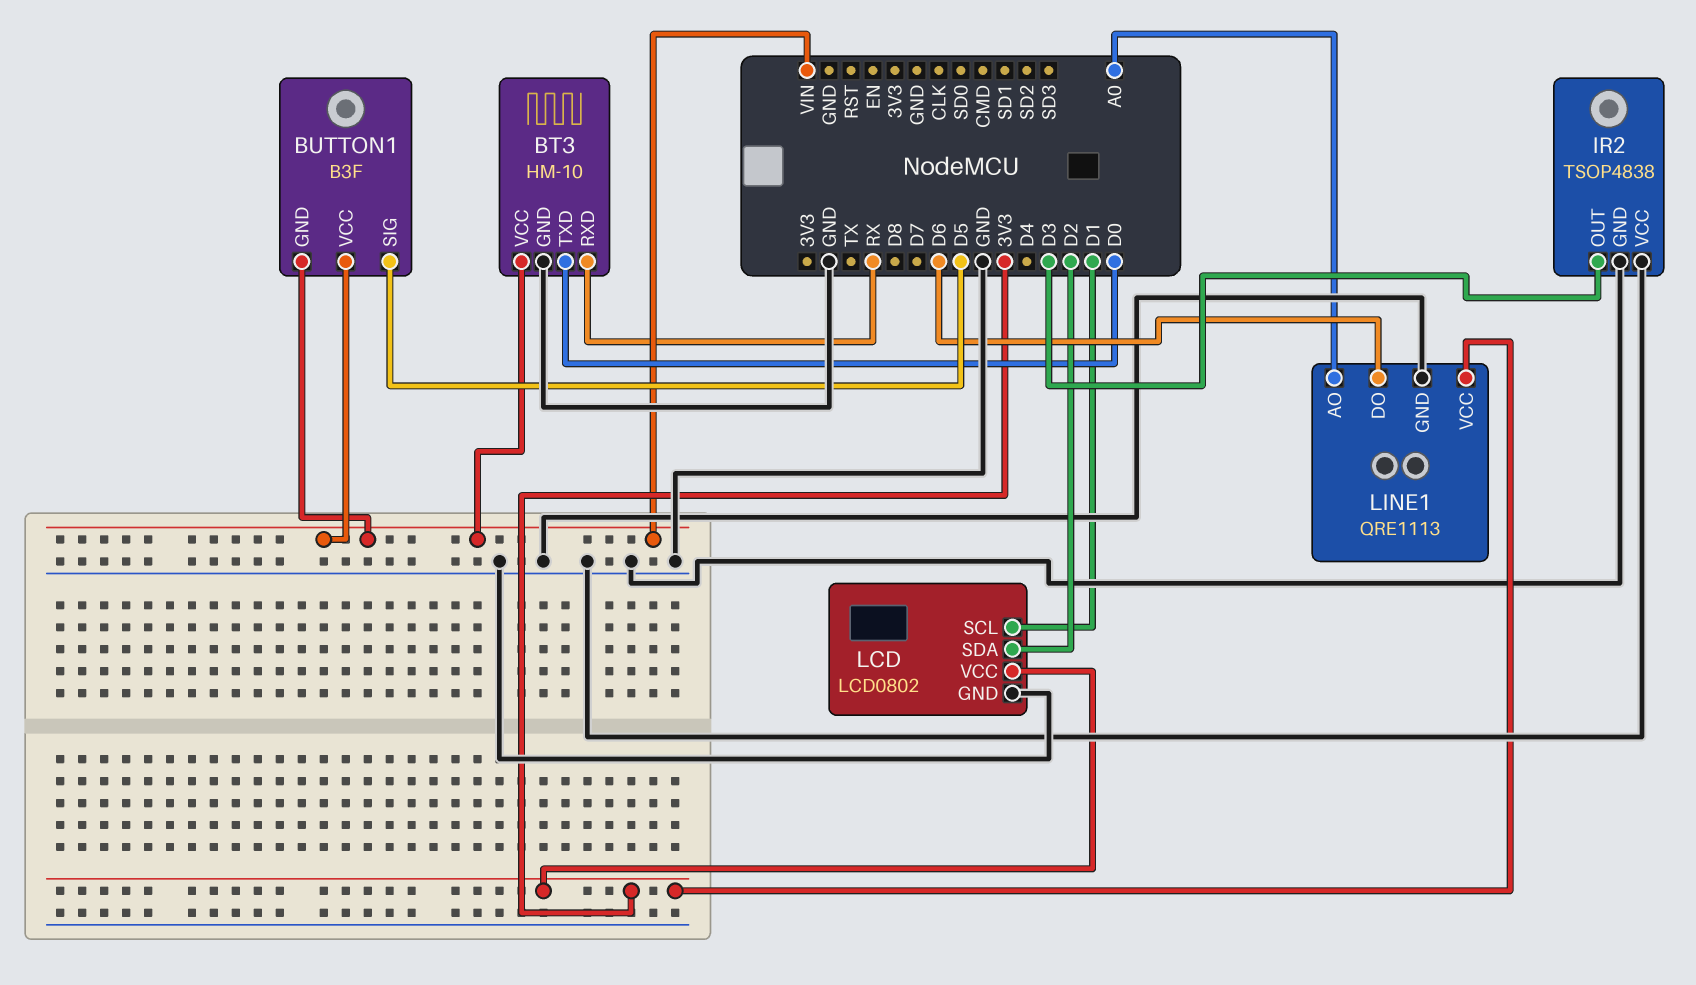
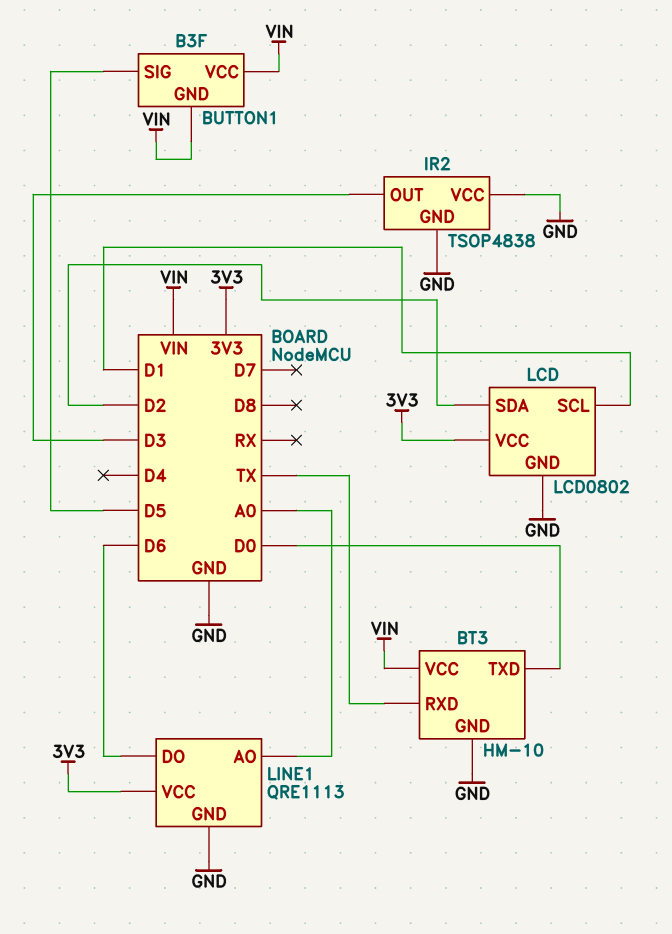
BT3 pin RXD: RX -> TX

